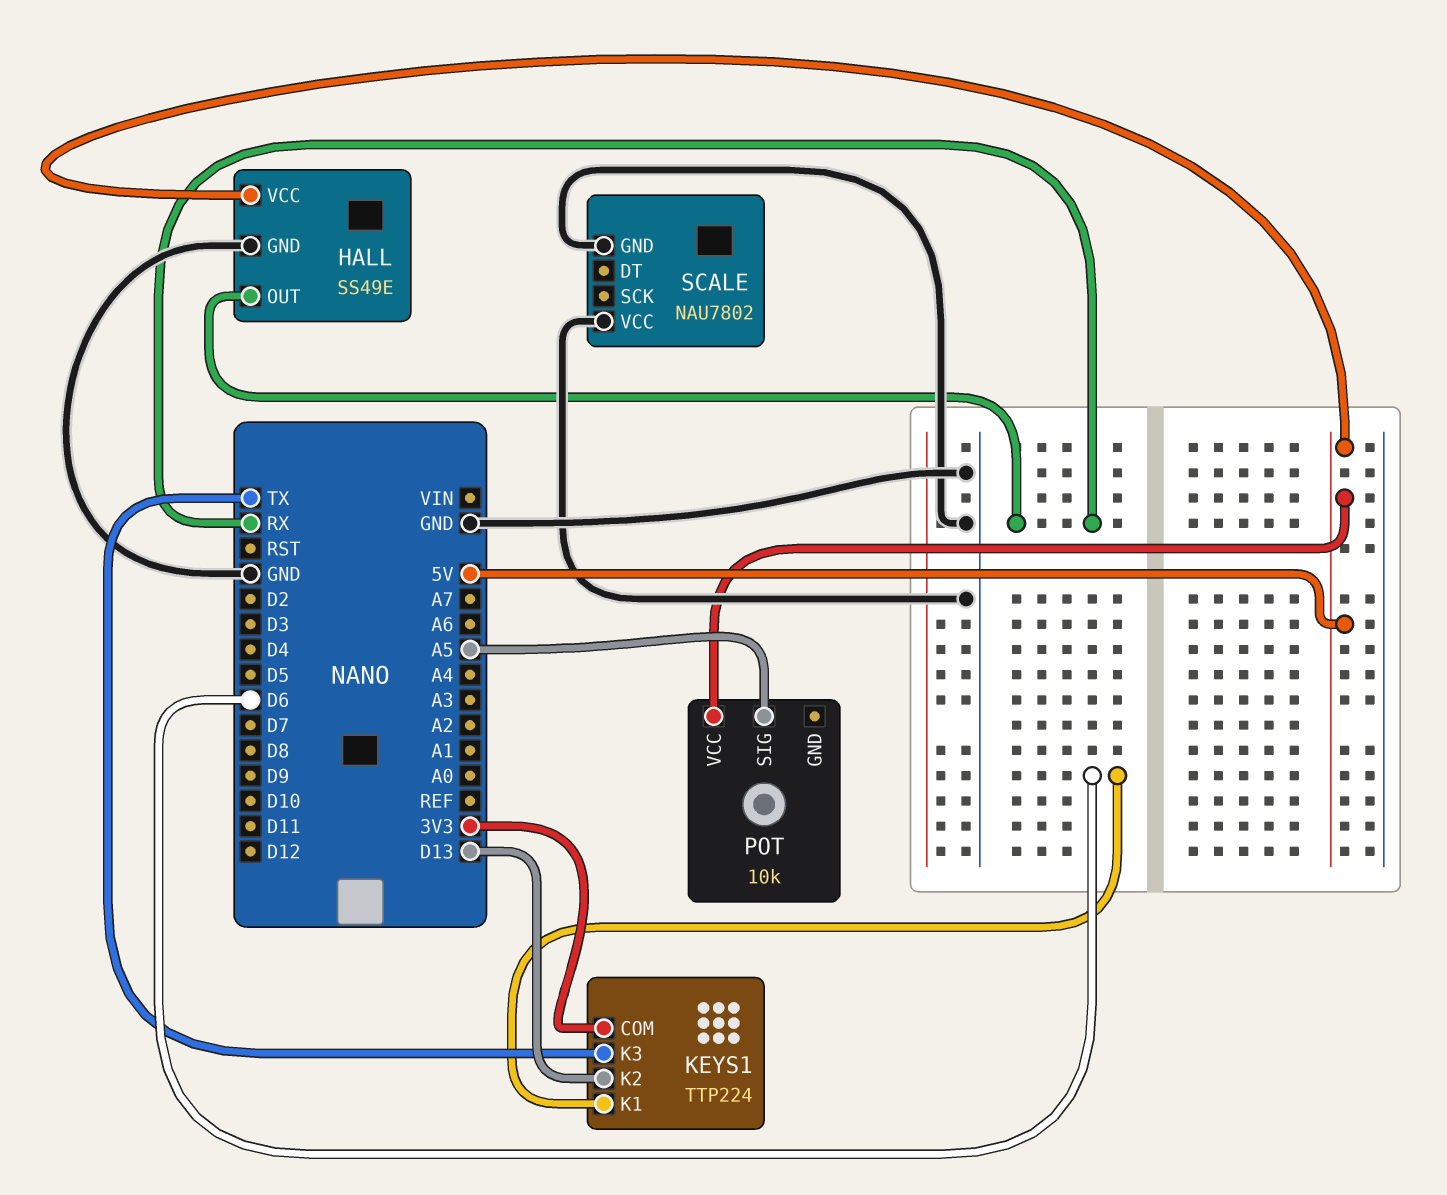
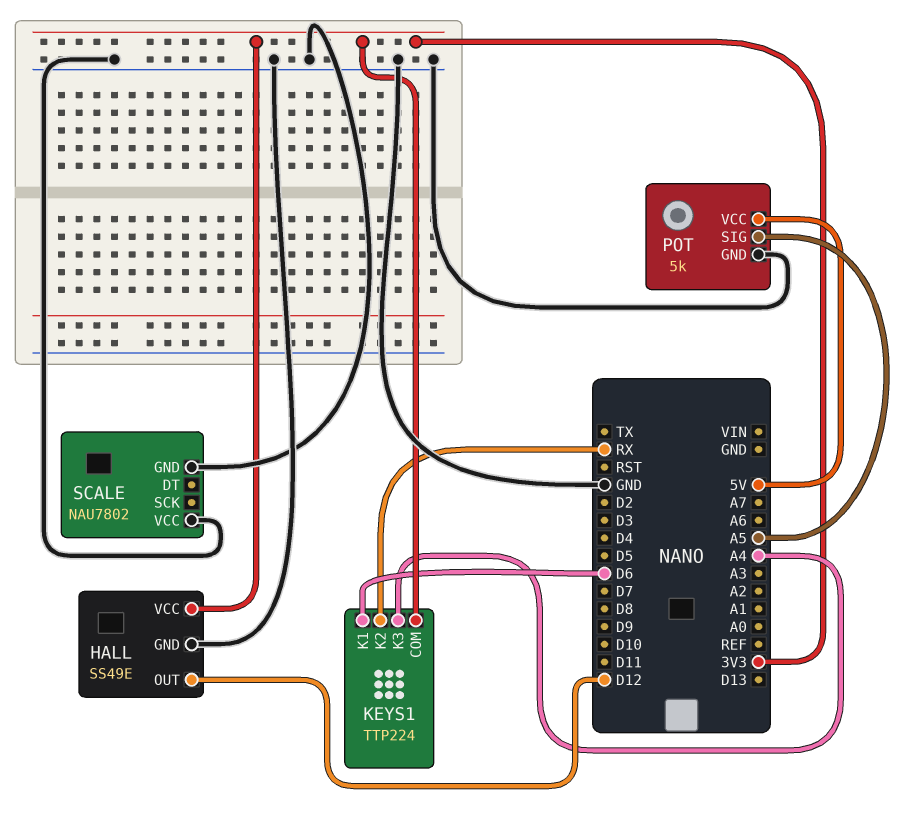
HALL pin OUT: RX -> D12
HALL pin VCC: 5V -> 3V3
KEYS1 pin K2: D13 -> RX
KEYS1 pin K3: TX -> A4
POT: 10k -> 5k
POT pin GND: none -> GND

